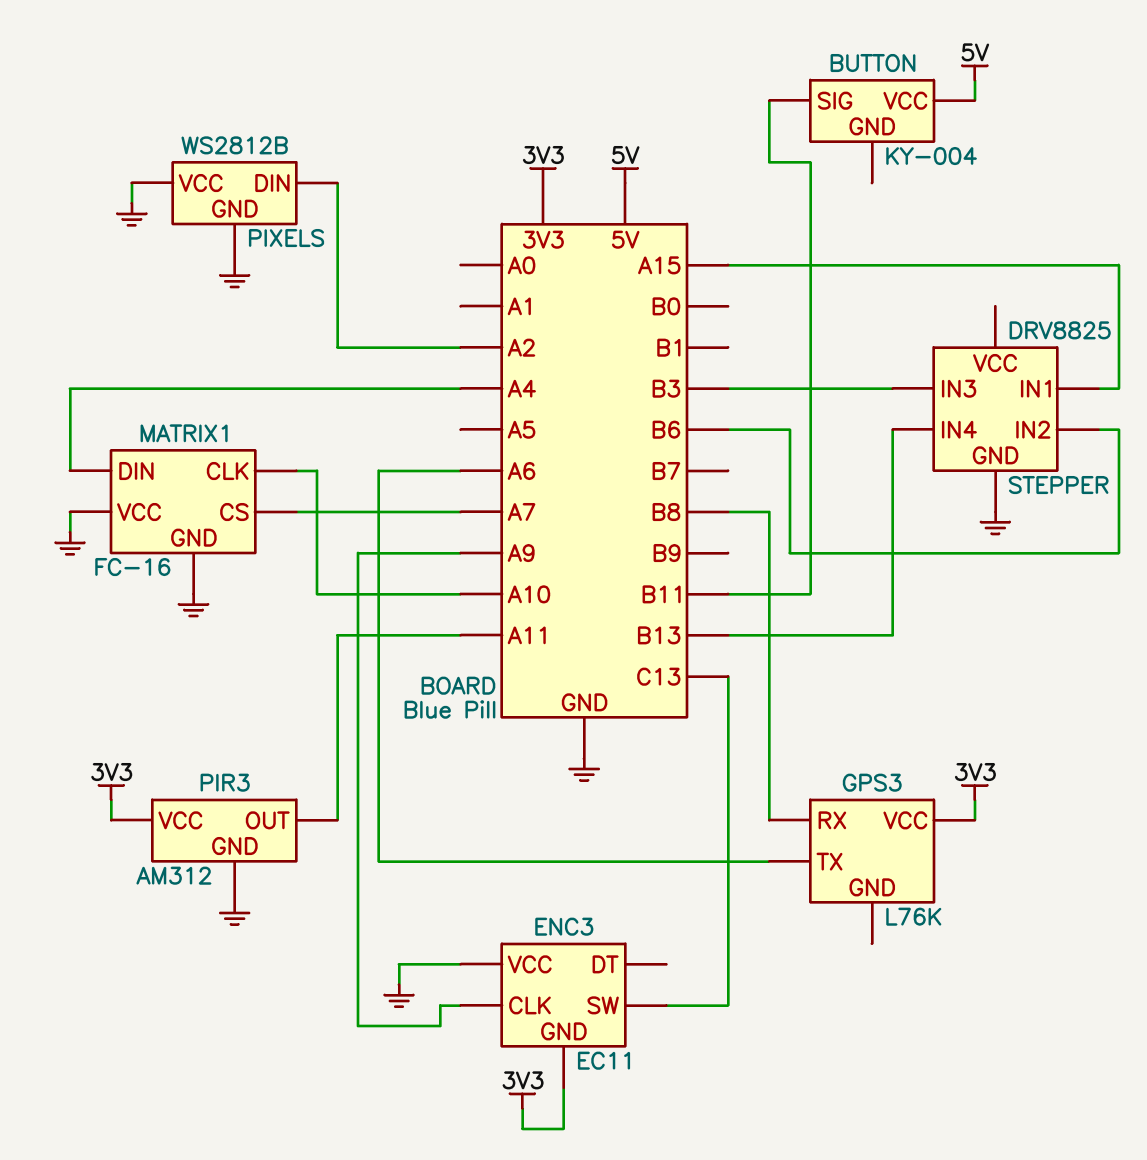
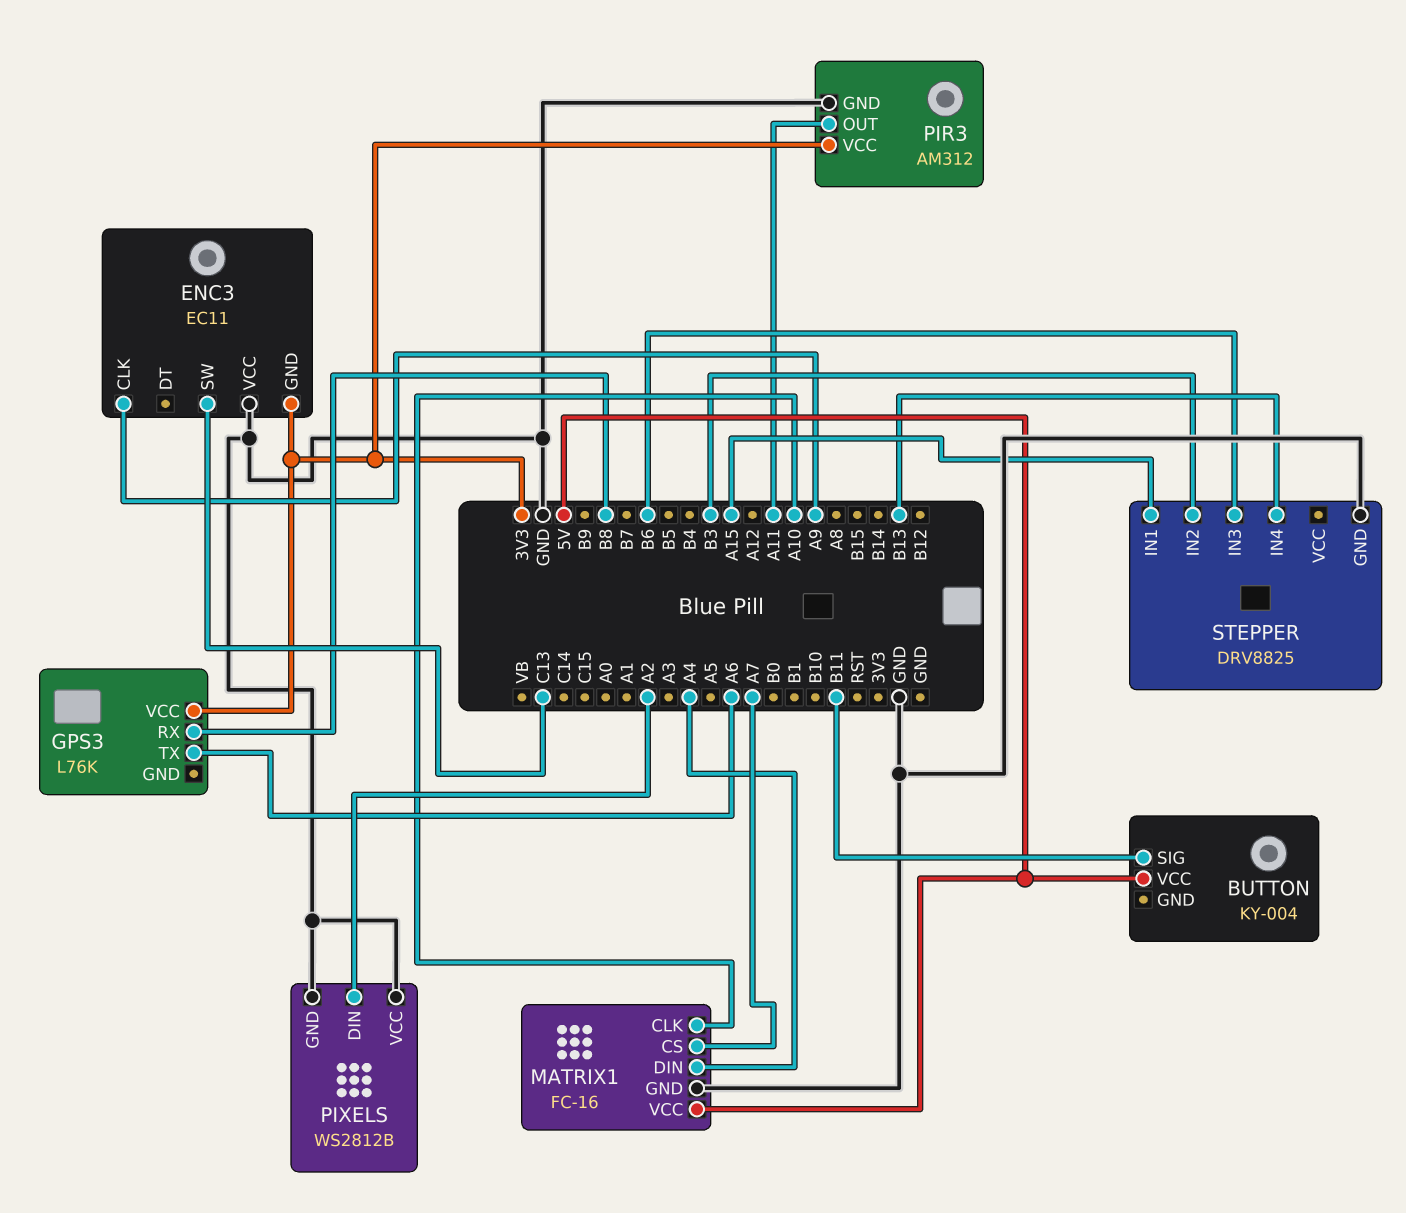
MATRIX1 pin VCC: GND -> 5V
STEPPER pin IN2: B6 -> B3
STEPPER pin IN3: B3 -> B6

